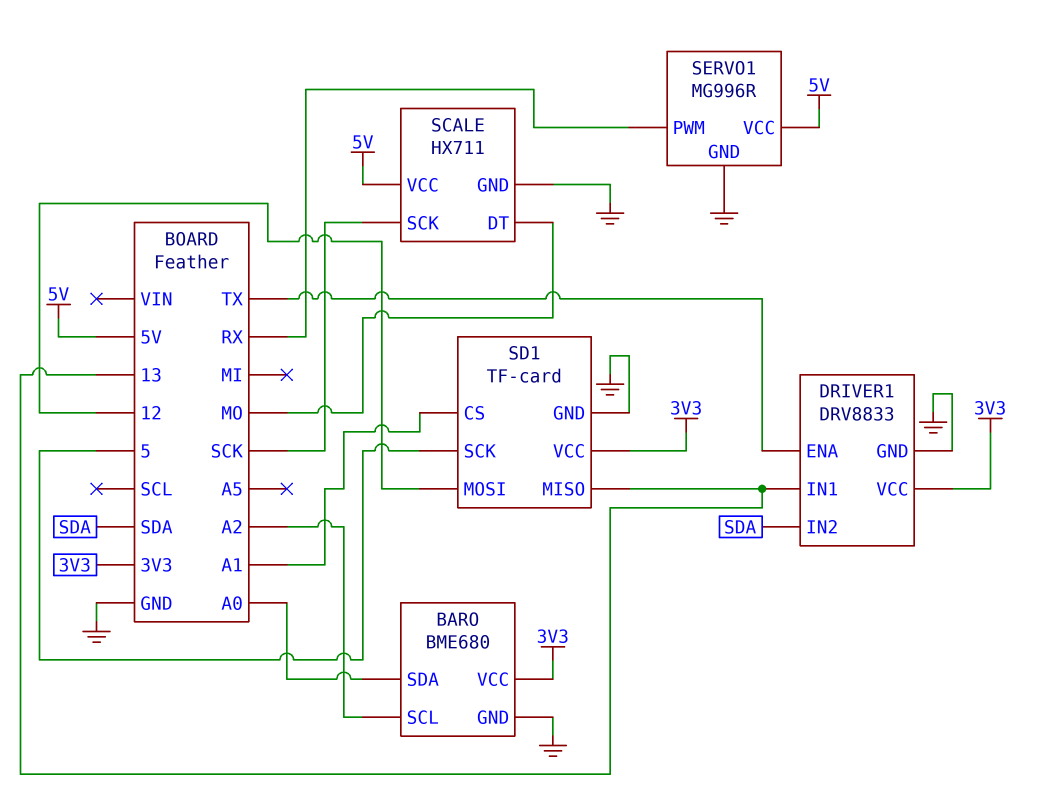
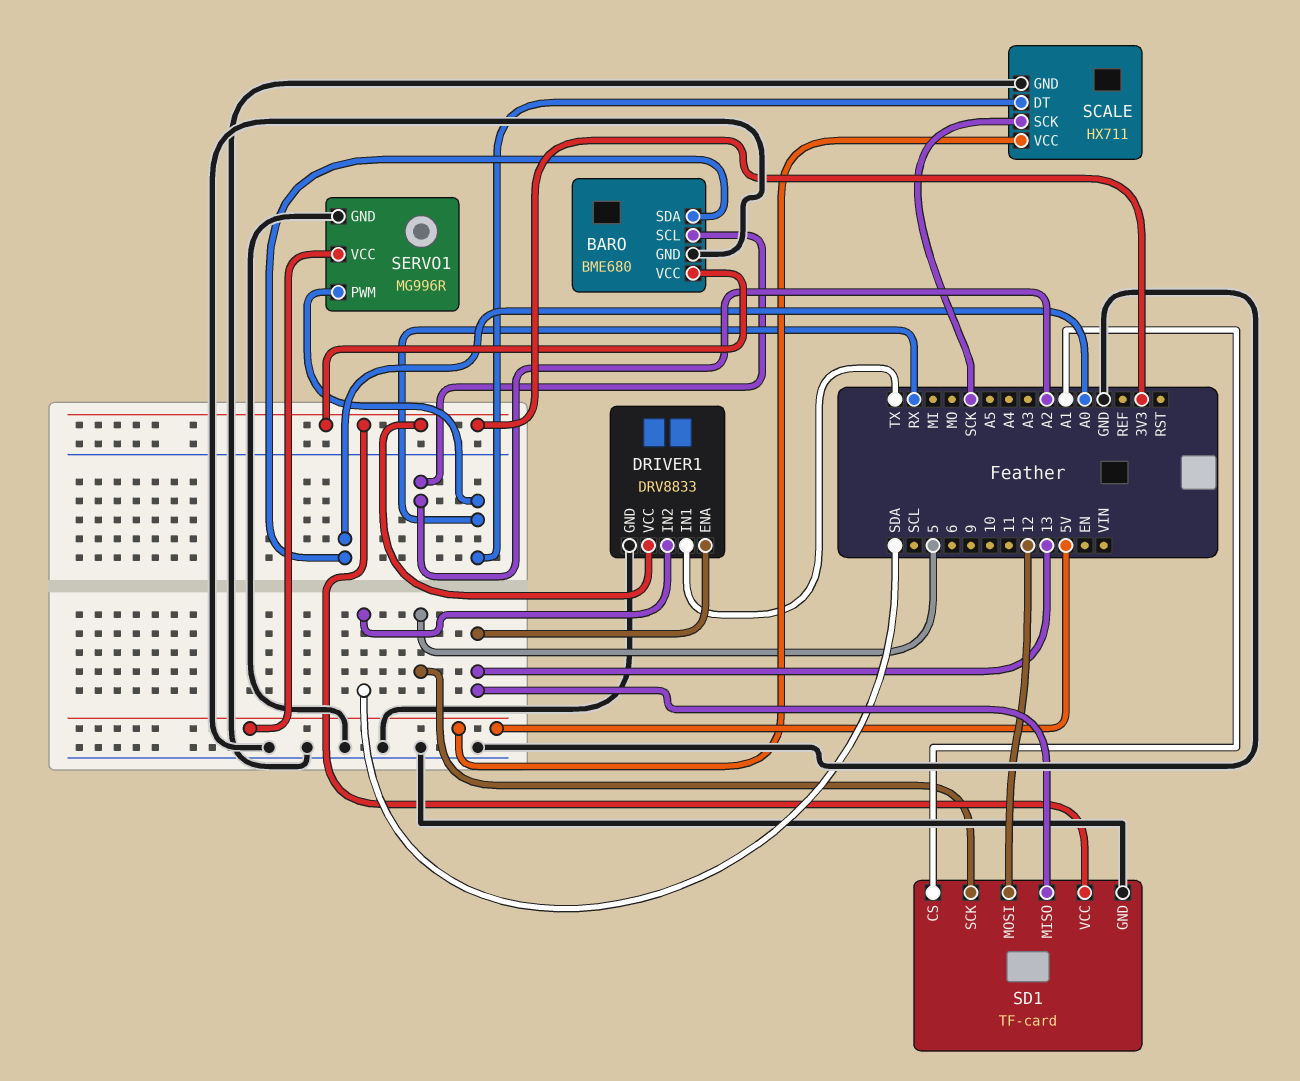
DRIVER1 pin ENA: TX -> 13
DRIVER1 pin IN1: 13 -> TX
SCALE pin DT: MO -> RX

